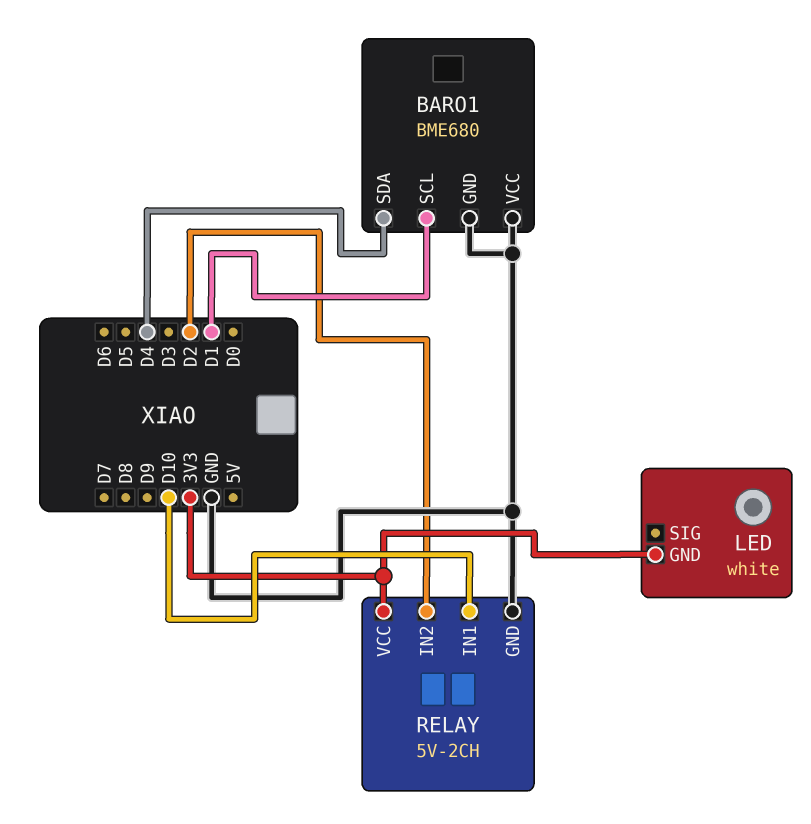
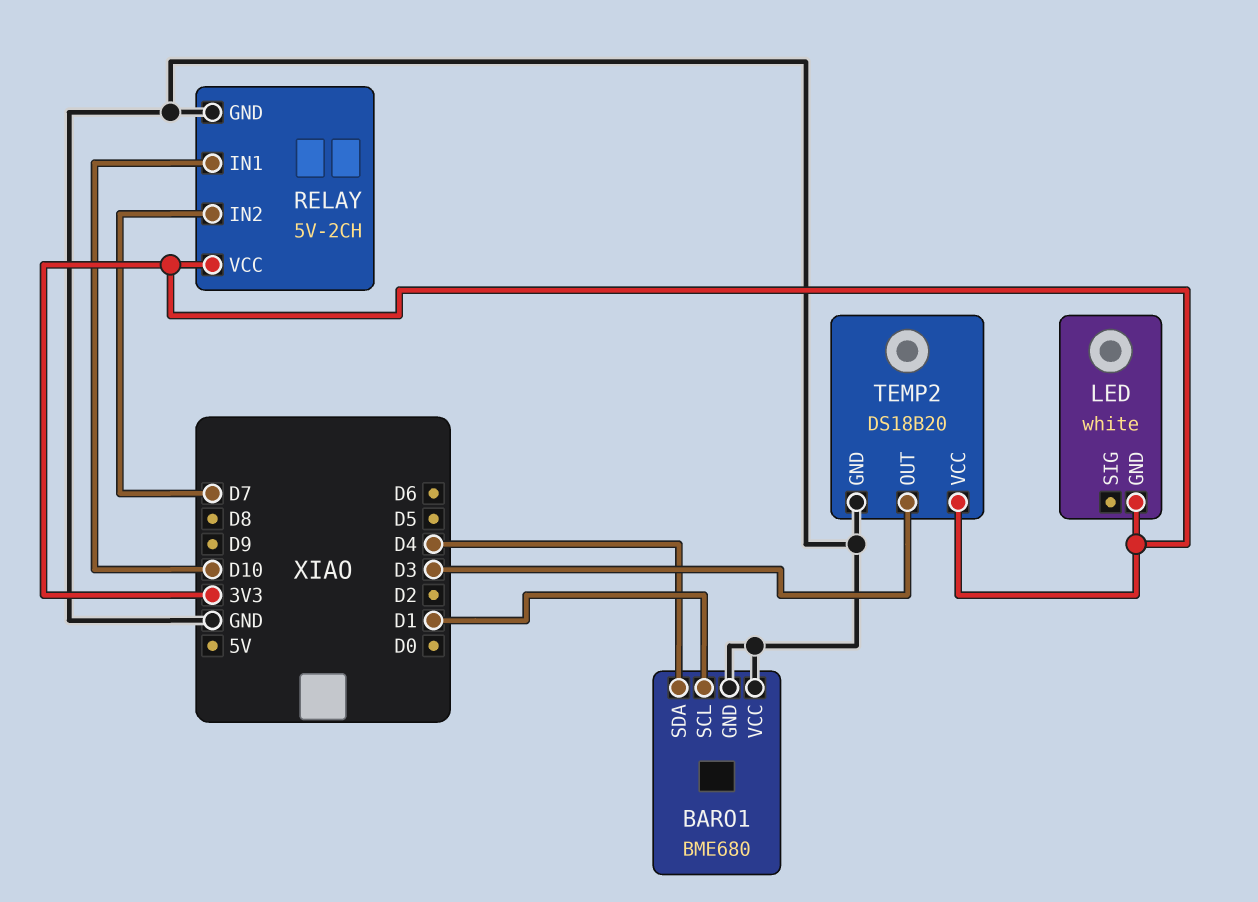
RELAY pin IN2: D2 -> D7
TEMP2: none -> DS18B20
TEMP2 pin GND: none -> GND
TEMP2 pin OUT: none -> D3
TEMP2 pin VCC: none -> 3V3

